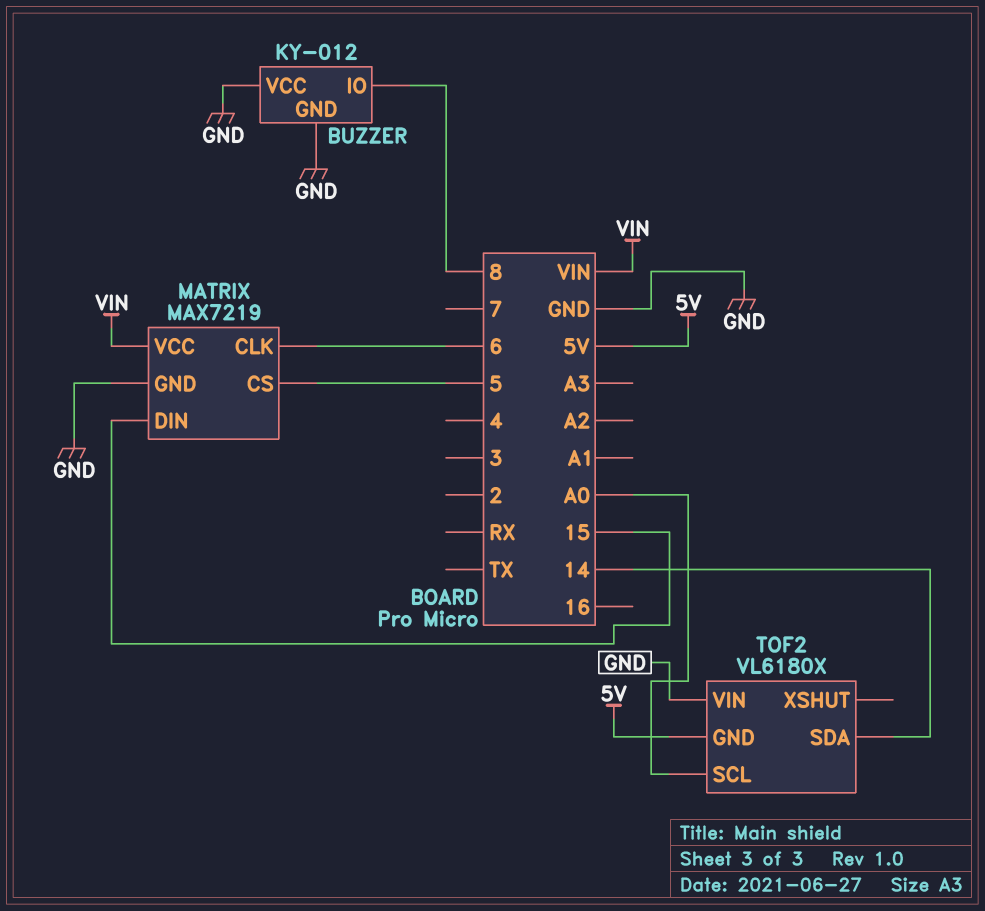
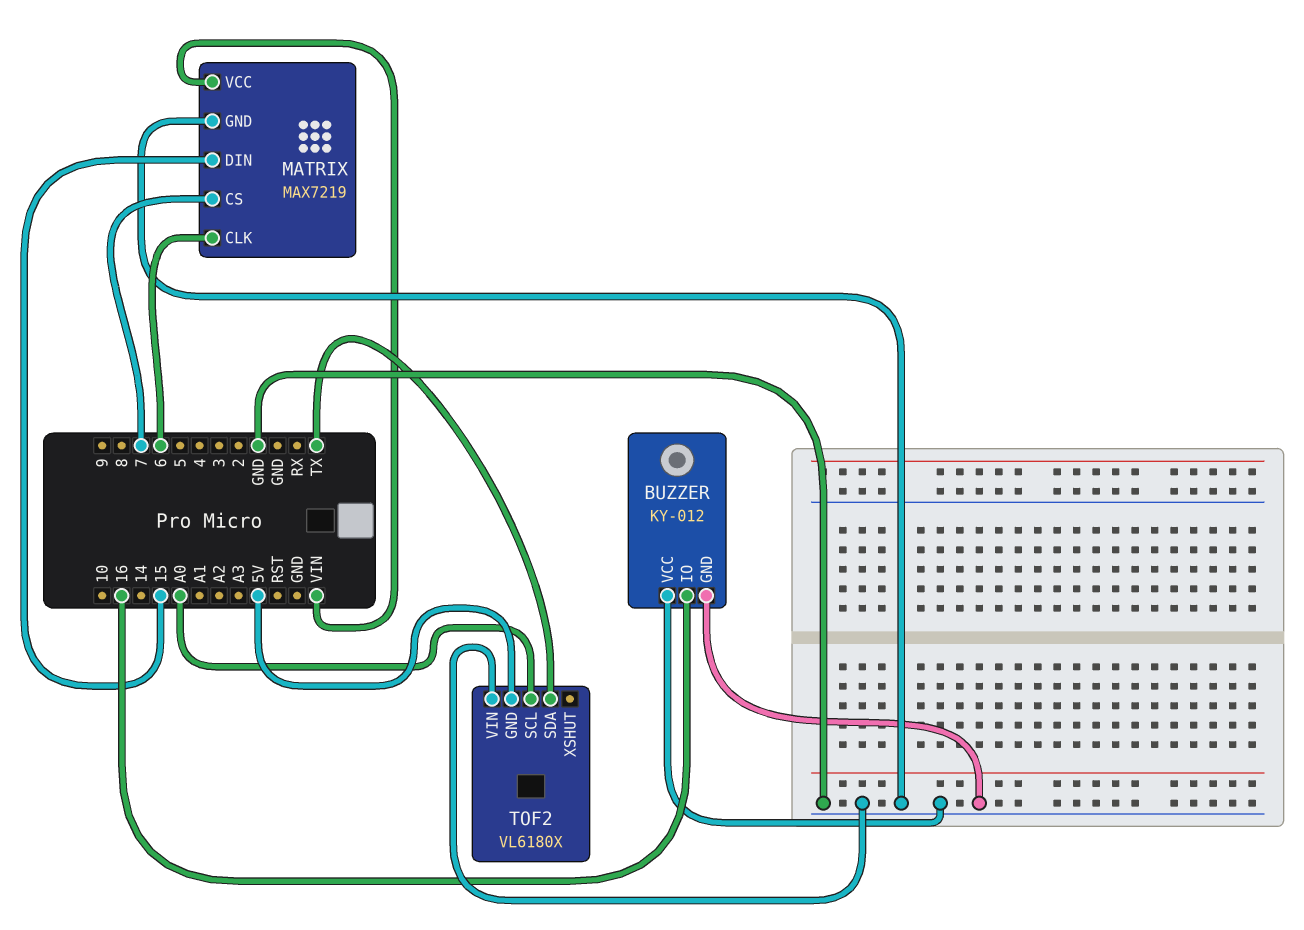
BUZZER pin IO: 8 -> 16
MATRIX pin CS: 5 -> 7
TOF2 pin SDA: 14 -> TX

